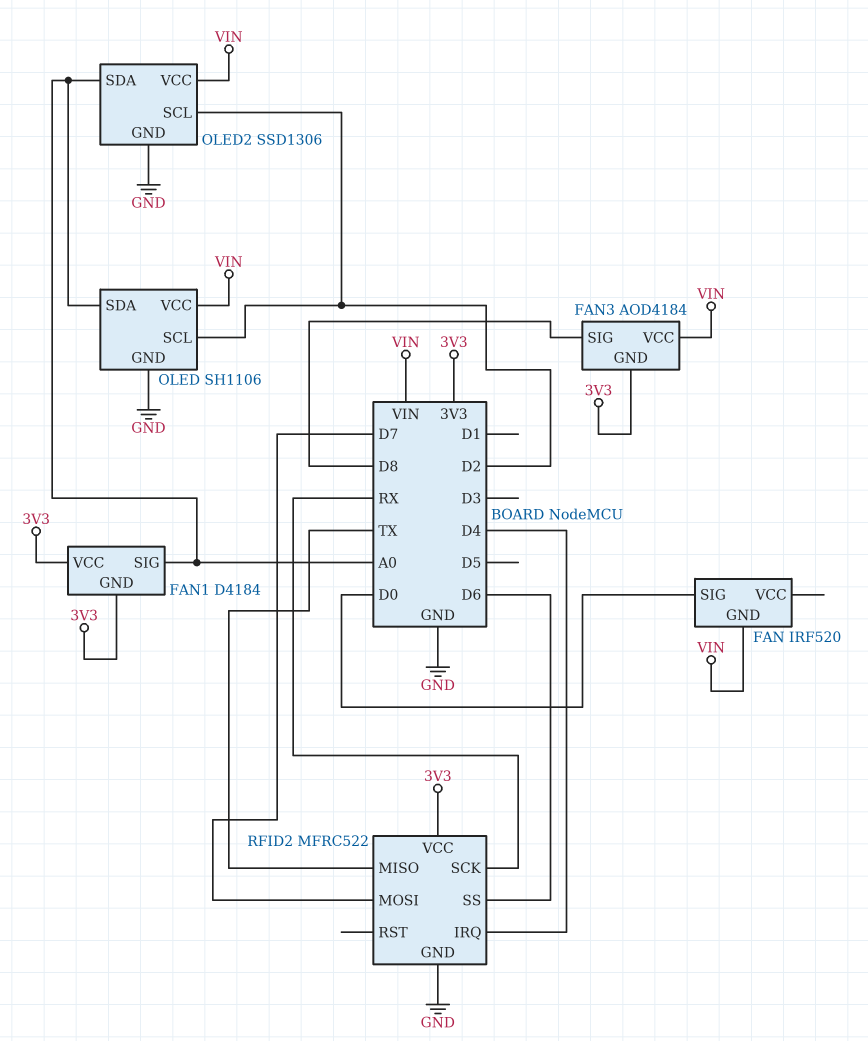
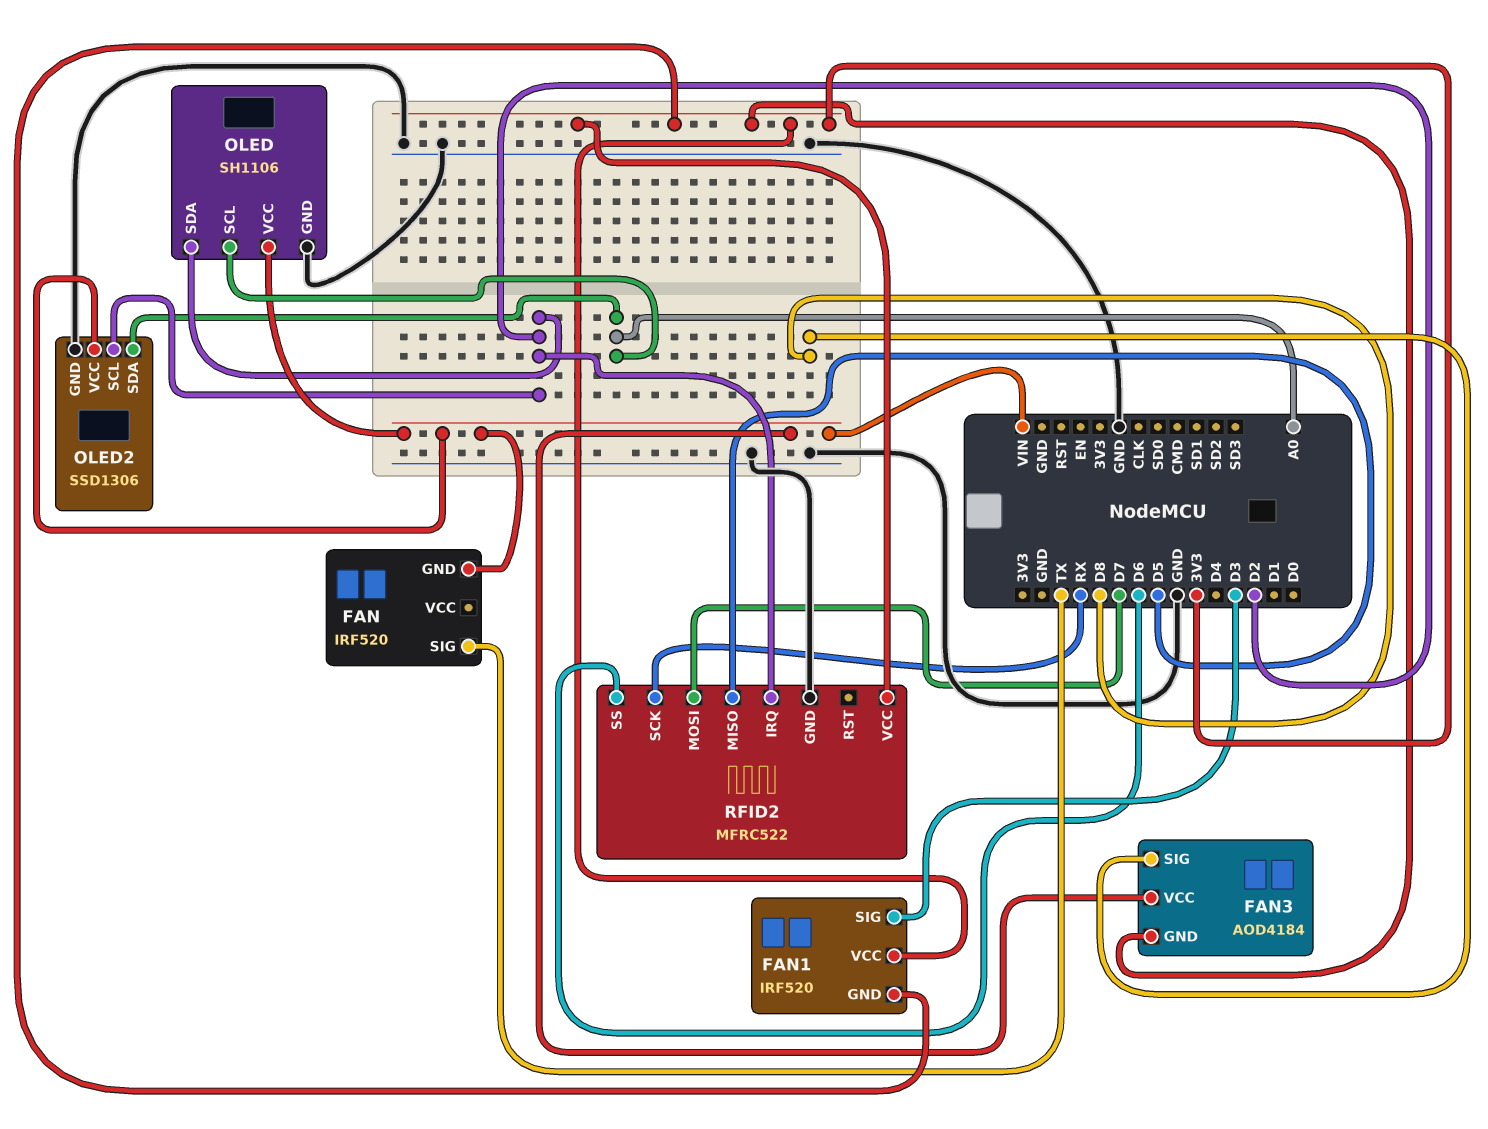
FAN pin SIG: D0 -> TX
FAN1: D4184 -> IRF520
FAN1 pin SIG: A0 -> D3
OLED pin SCL: D2 -> A0
OLED pin SDA: A0 -> D2
RFID2 pin IRQ: D4 -> D2
RFID2 pin MISO: TX -> D5

